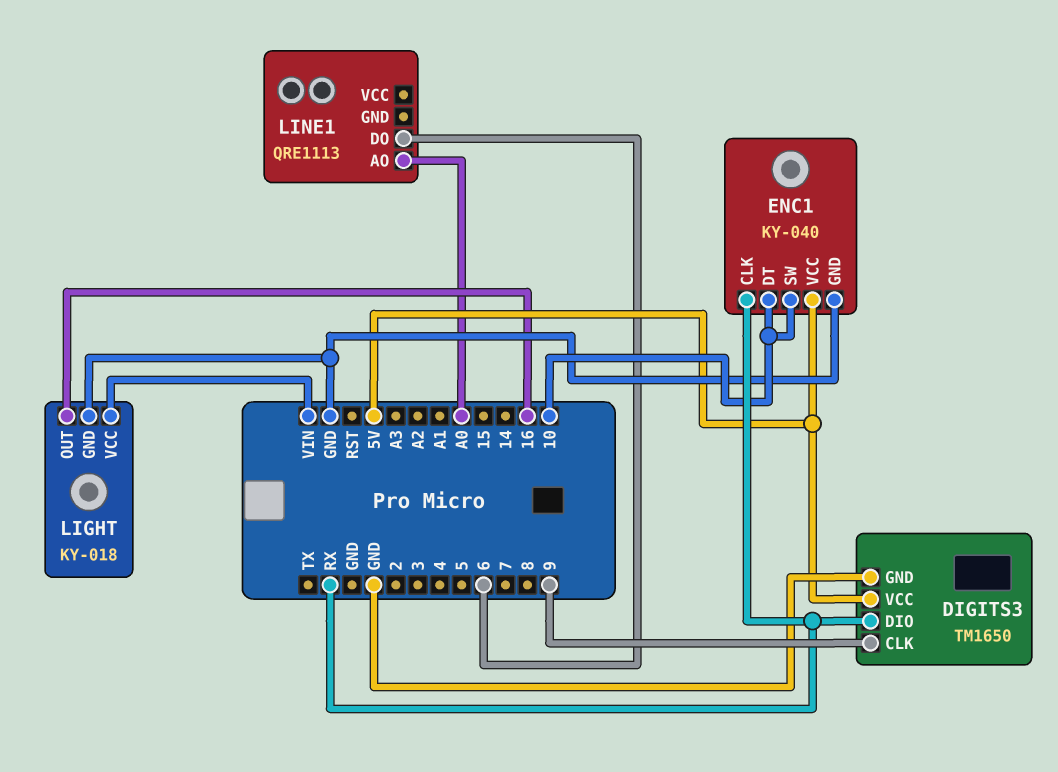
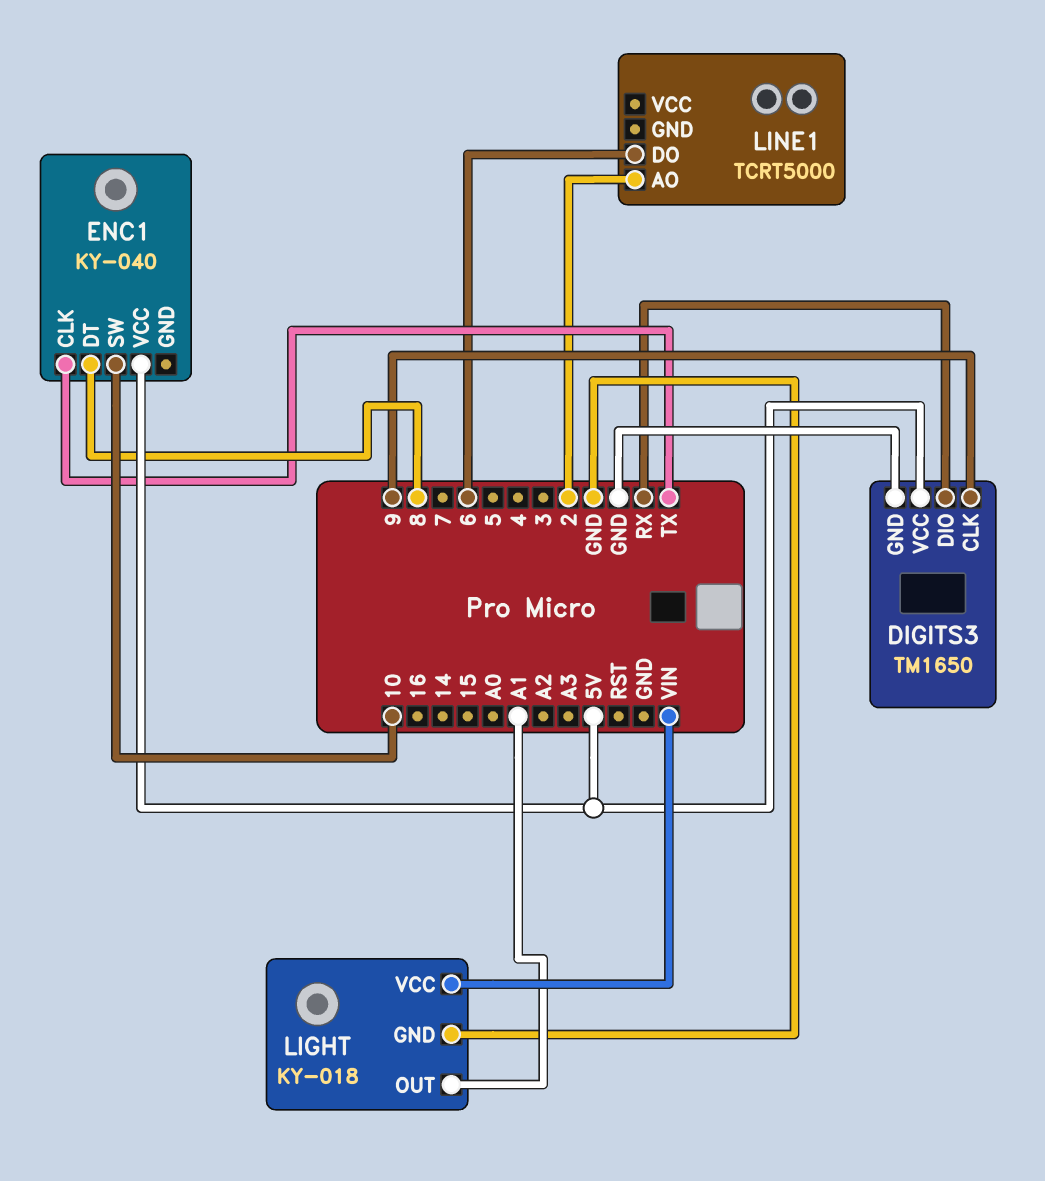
ENC1 pin CLK: RX -> TX
ENC1 pin DT: 10 -> 8
ENC1 pin GND: GND -> none
LIGHT pin OUT: 16 -> A1
LINE1: QRE1113 -> TCRT5000
LINE1 pin AO: A0 -> 2

